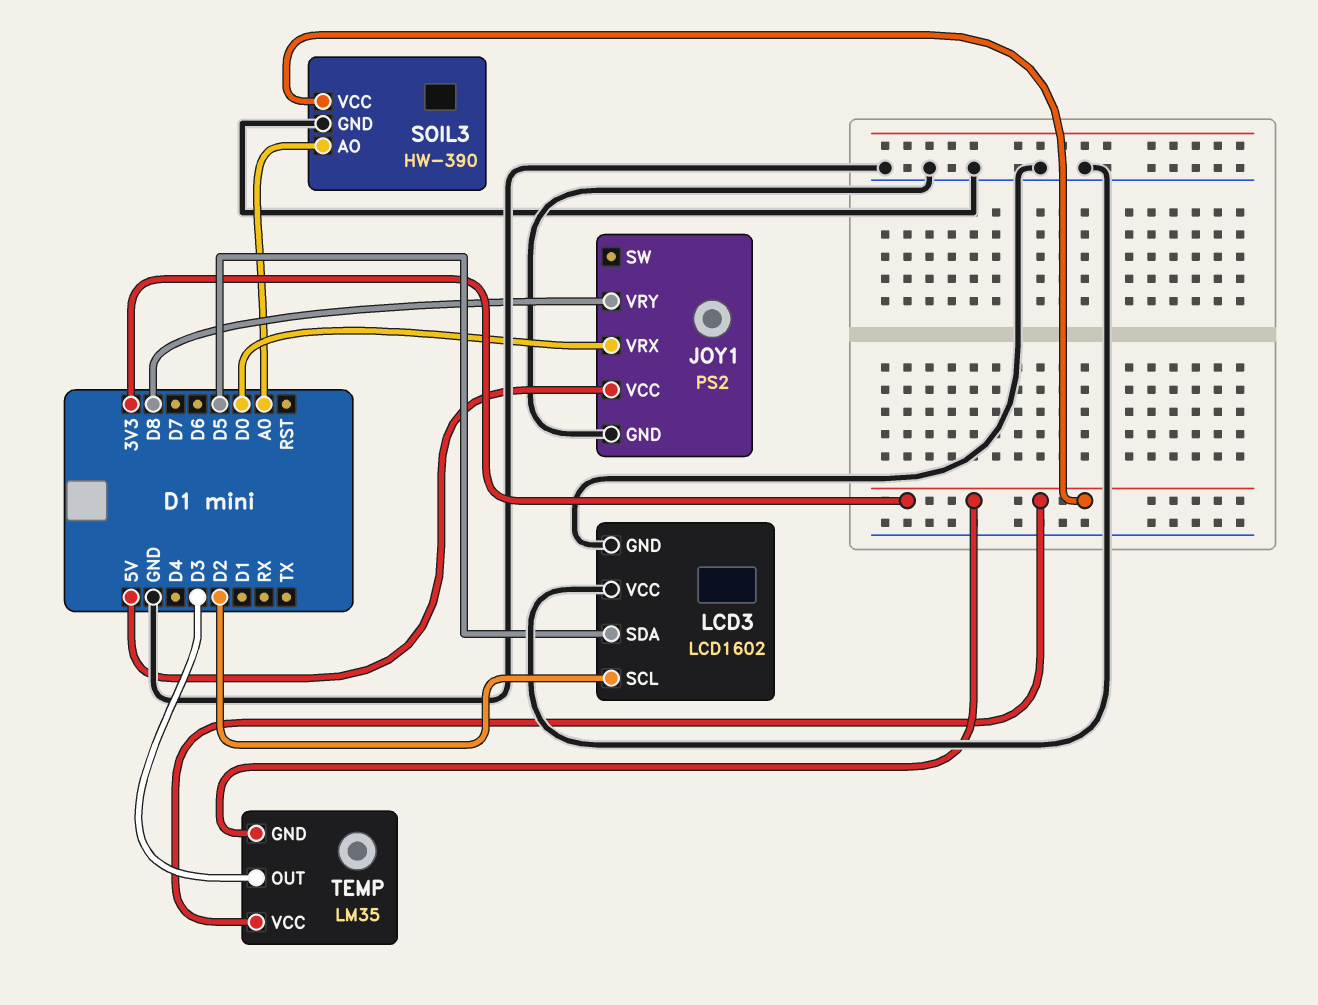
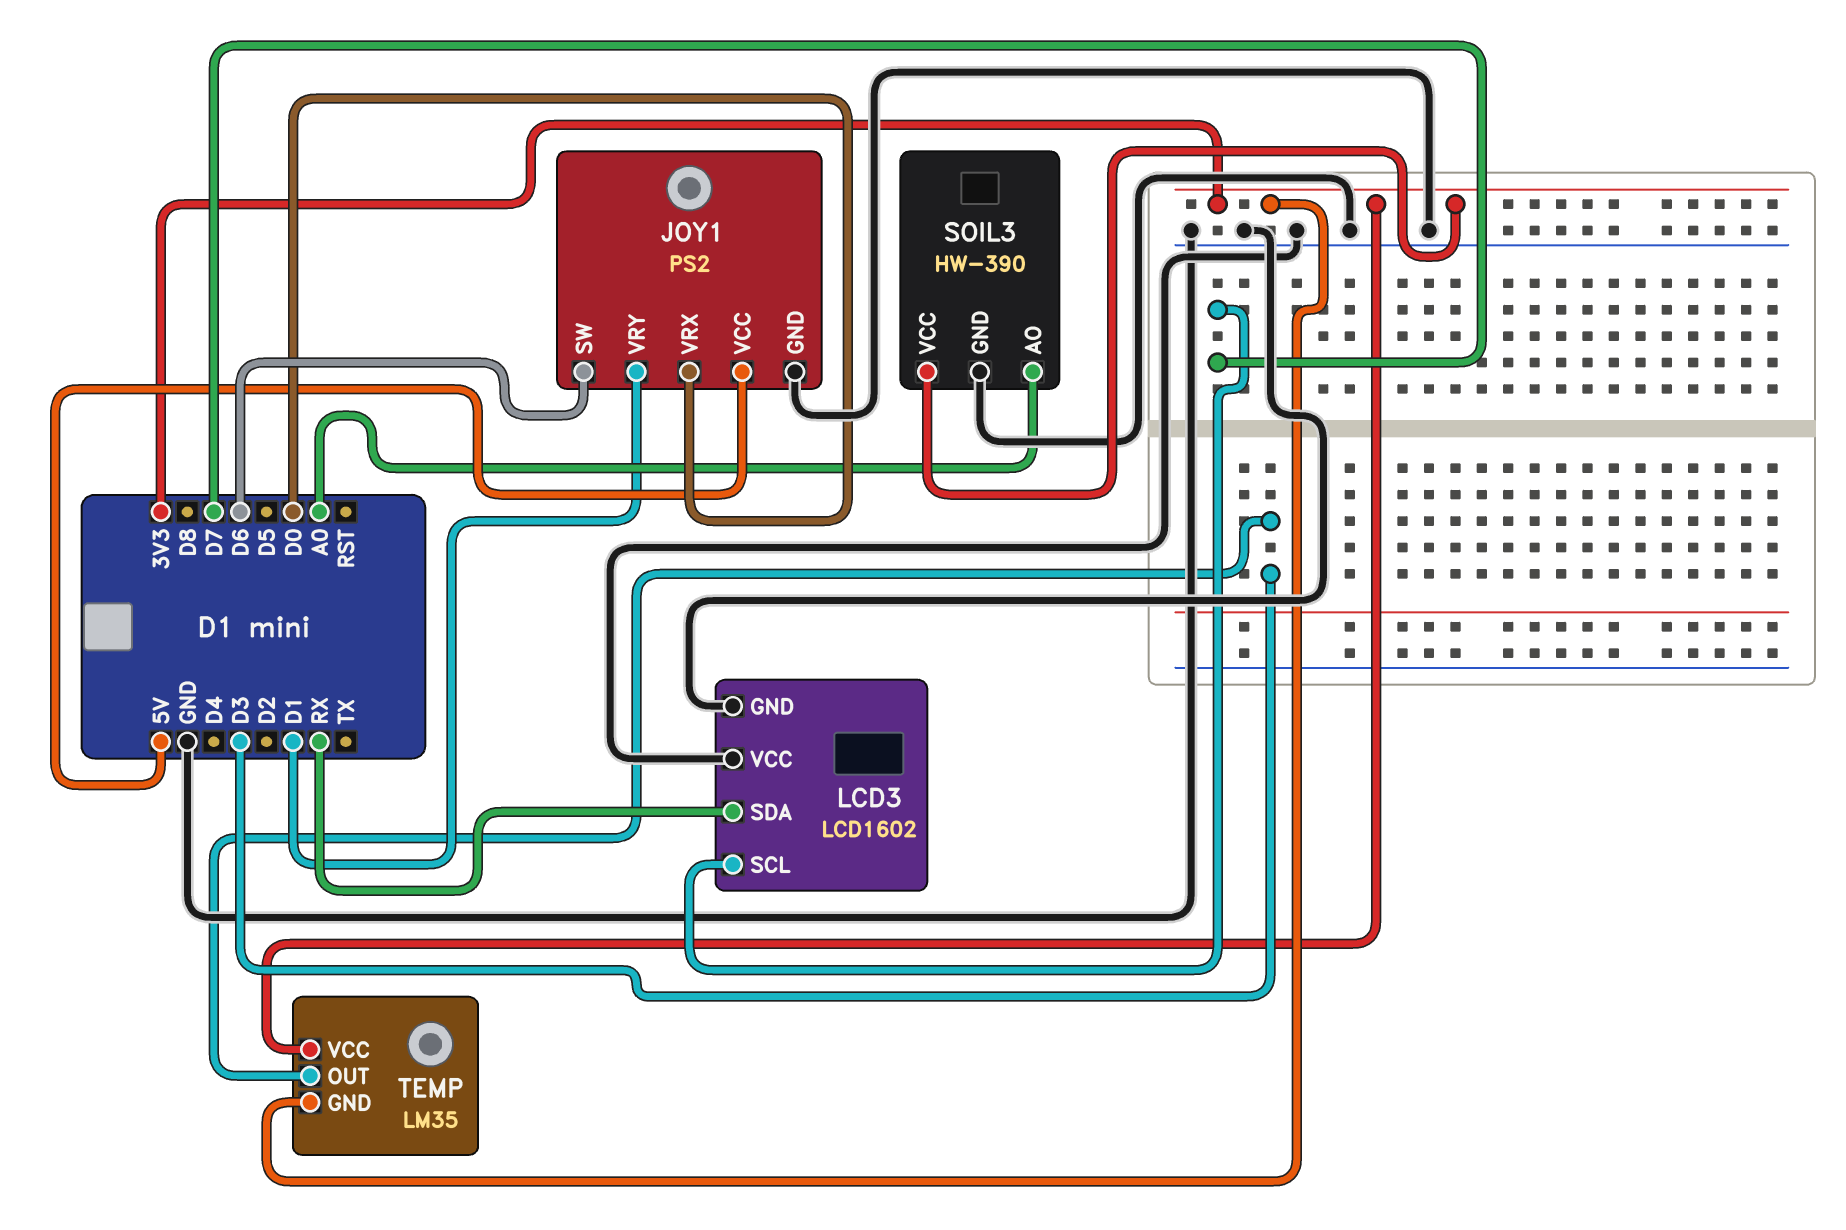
JOY1 pin SW: none -> D6
JOY1 pin VRY: D8 -> D1
LCD3 pin SCL: D2 -> D7
LCD3 pin SDA: D5 -> RX

